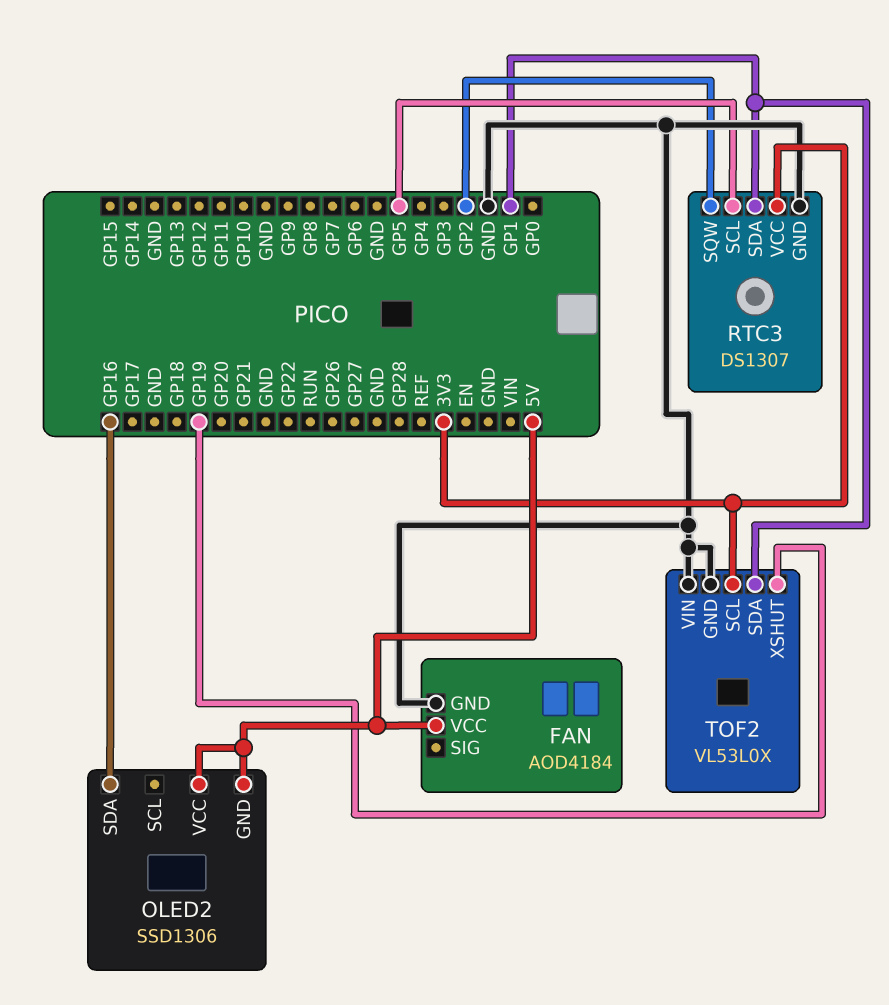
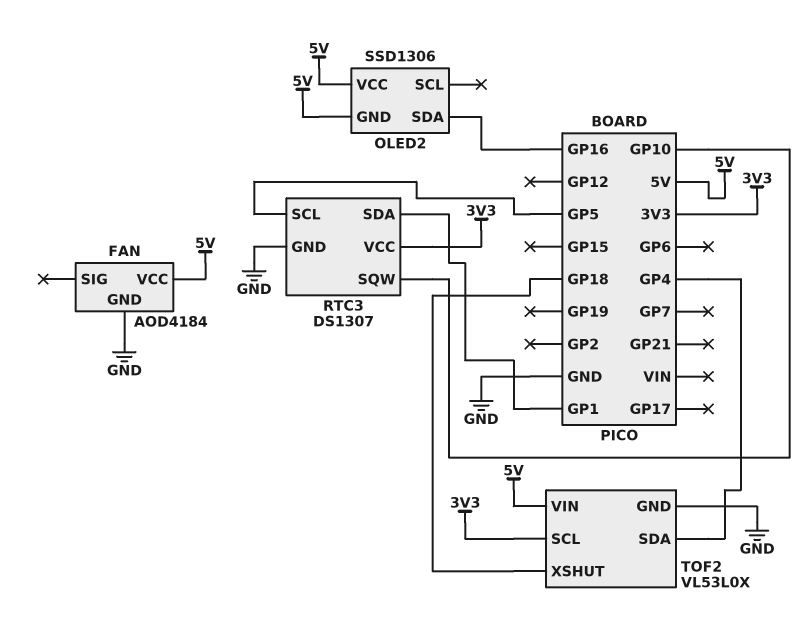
RTC3 pin SQW: GP2 -> GP10
TOF2 pin SDA: GP1 -> GP4
TOF2 pin VIN: GND -> 5V
TOF2 pin XSHUT: GP19 -> GP18

